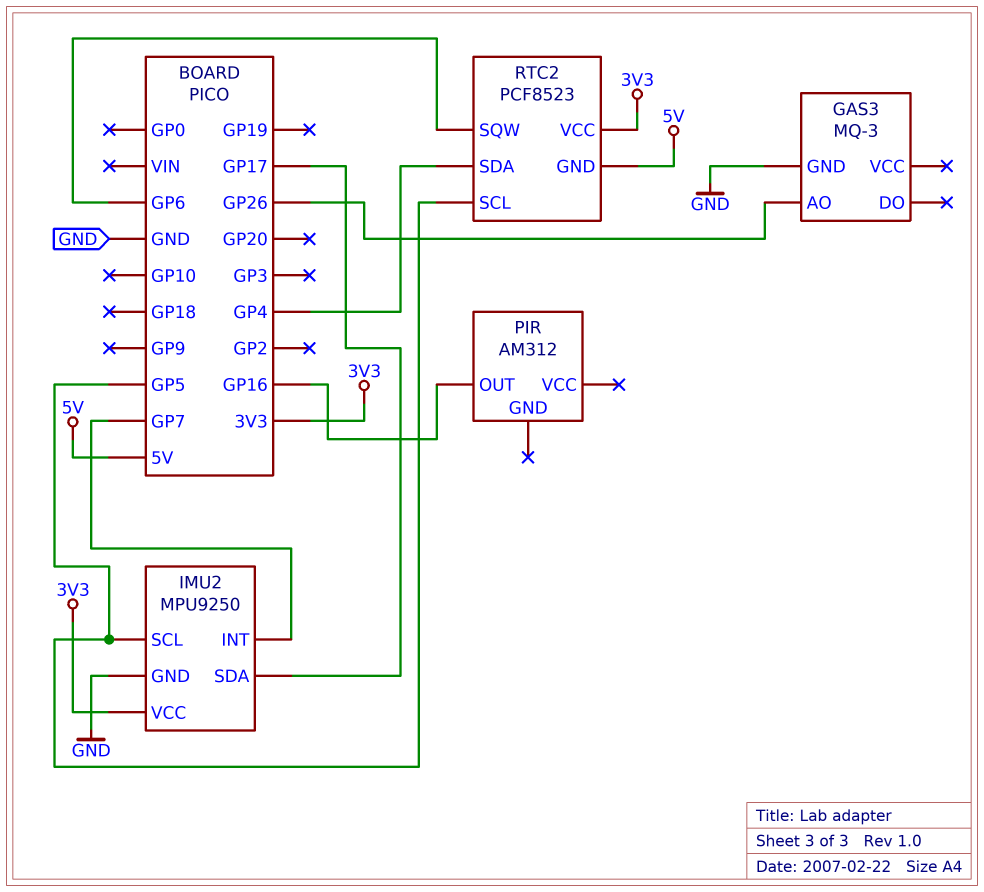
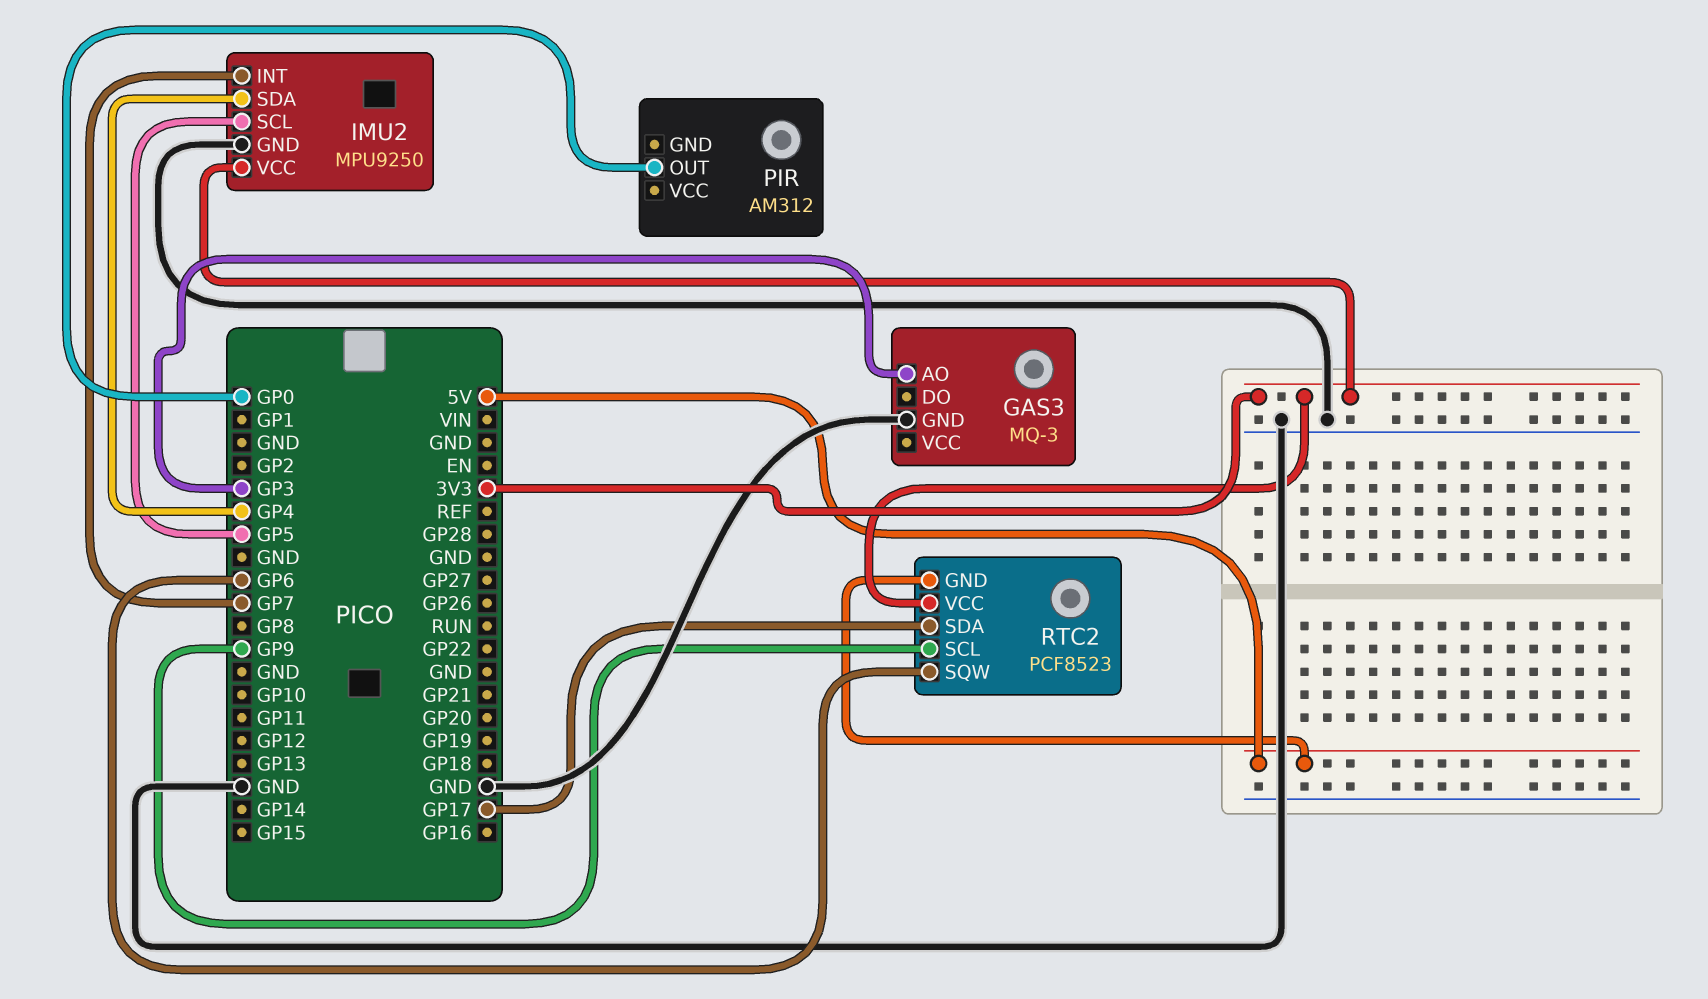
GAS3 pin AO: GP26 -> GP3
IMU2 pin SDA: GP17 -> GP4
PIR pin OUT: GP16 -> GP0
RTC2 pin SCL: GP5 -> GP9
RTC2 pin SDA: GP4 -> GP17

